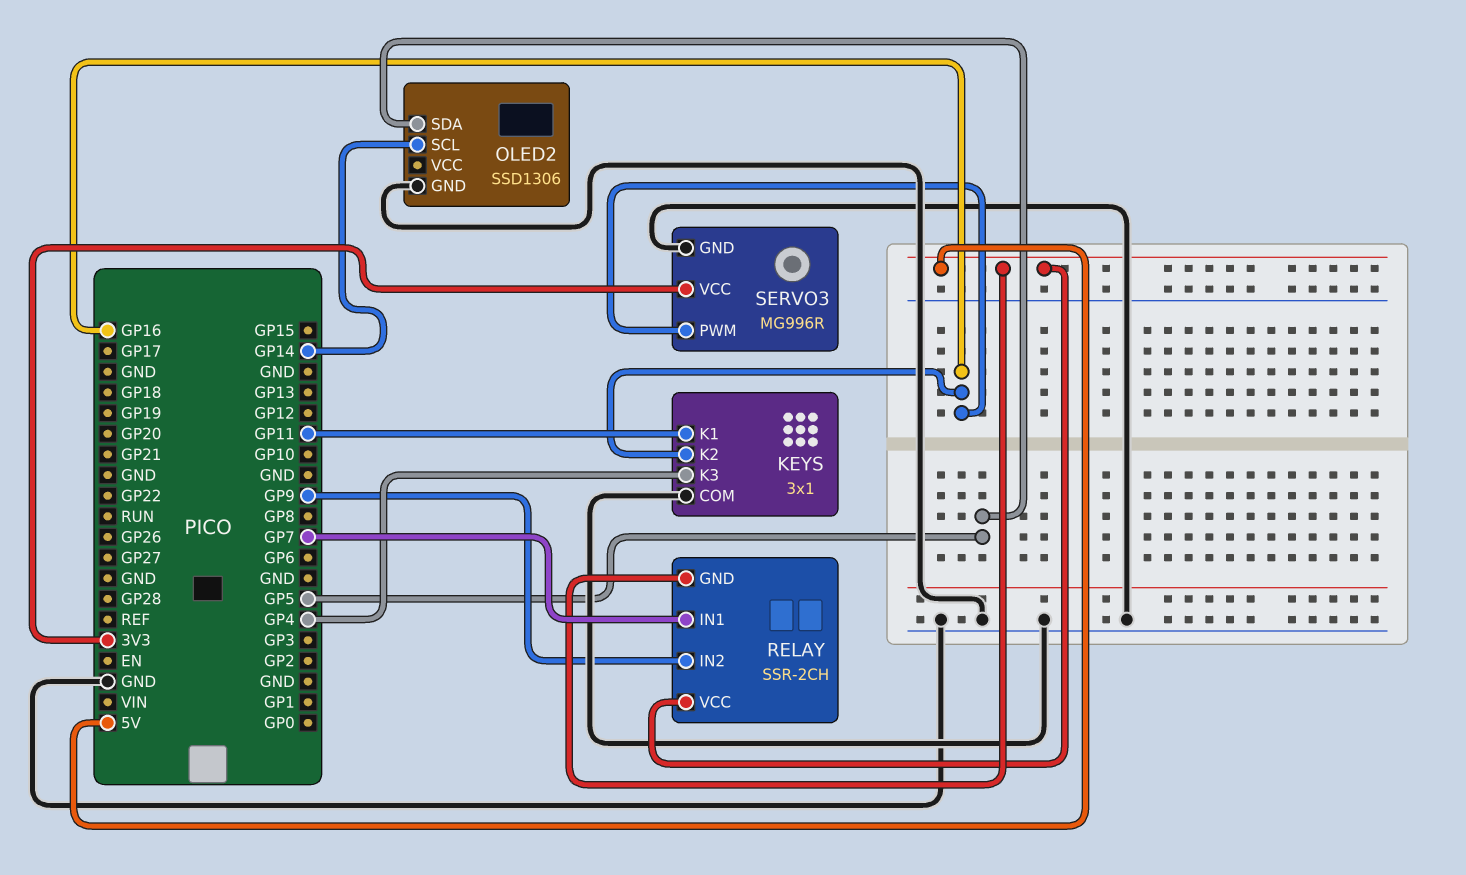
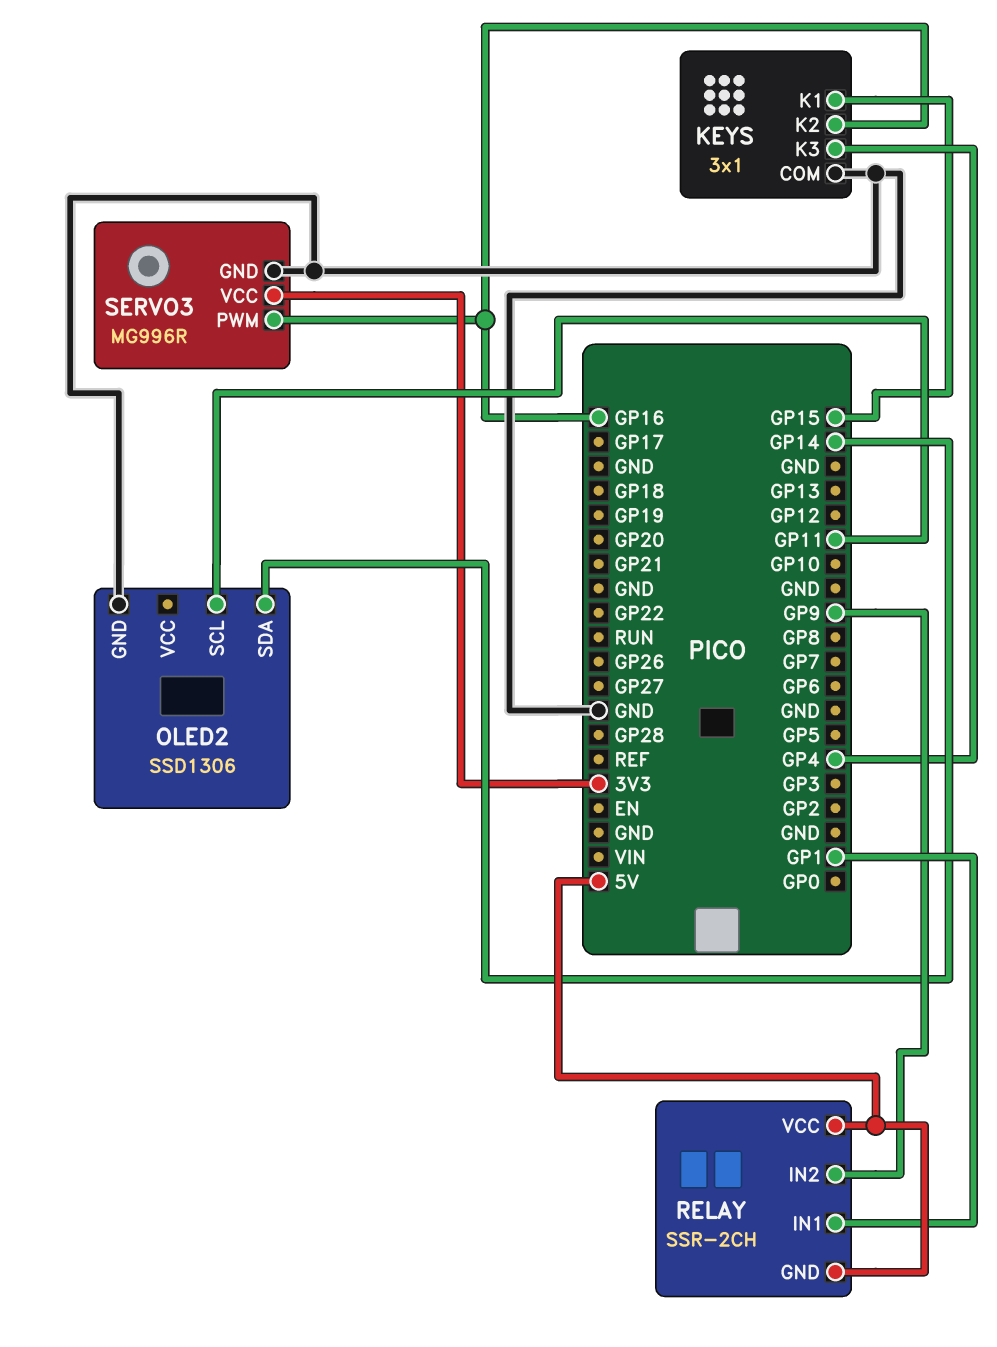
KEYS pin K1: GP11 -> GP15
OLED2 pin SCL: GP14 -> GP11
OLED2 pin SDA: GP5 -> GP14
RELAY pin IN1: GP7 -> GP1

